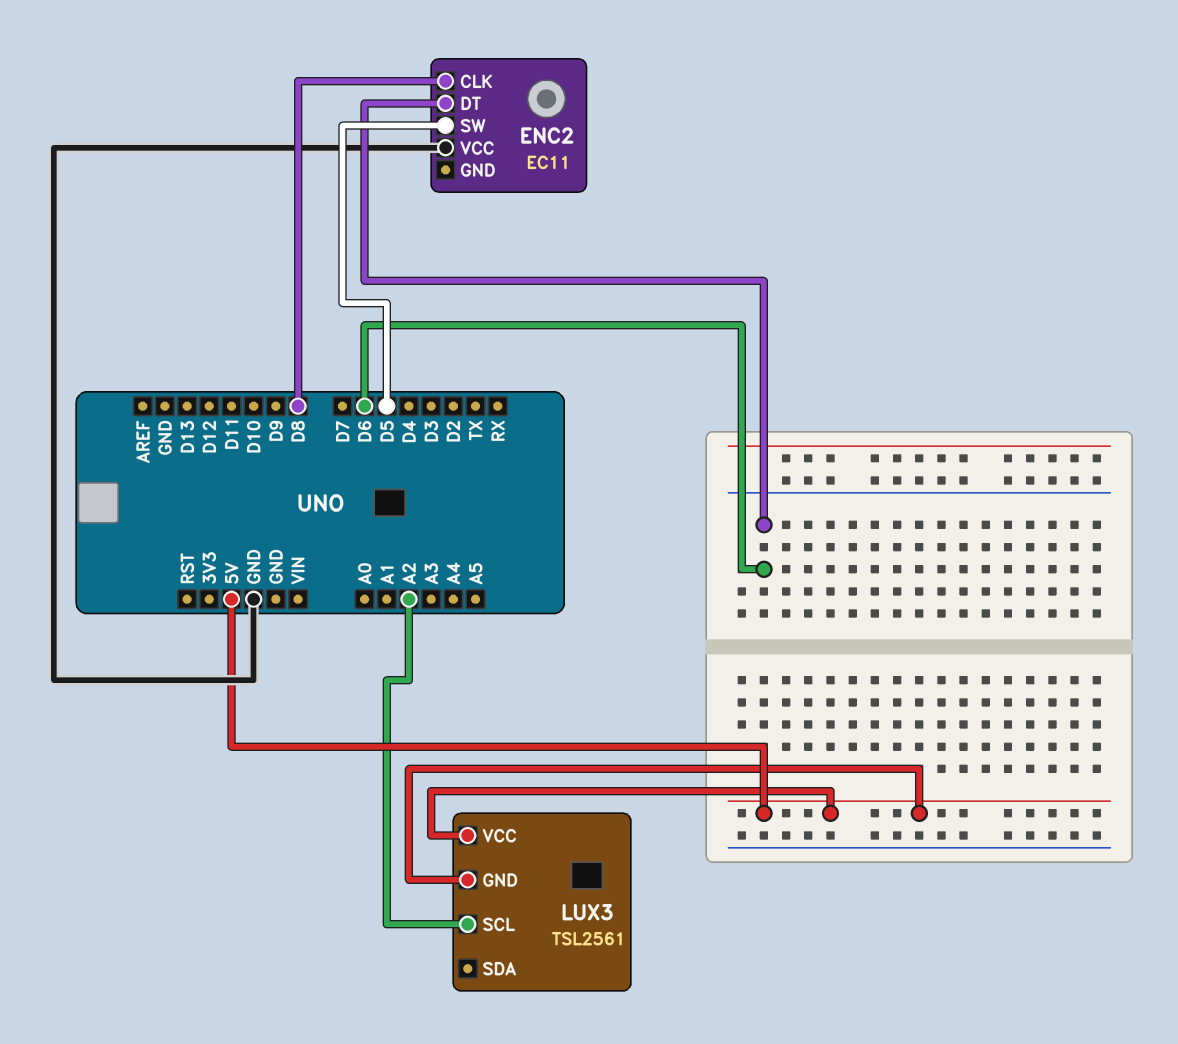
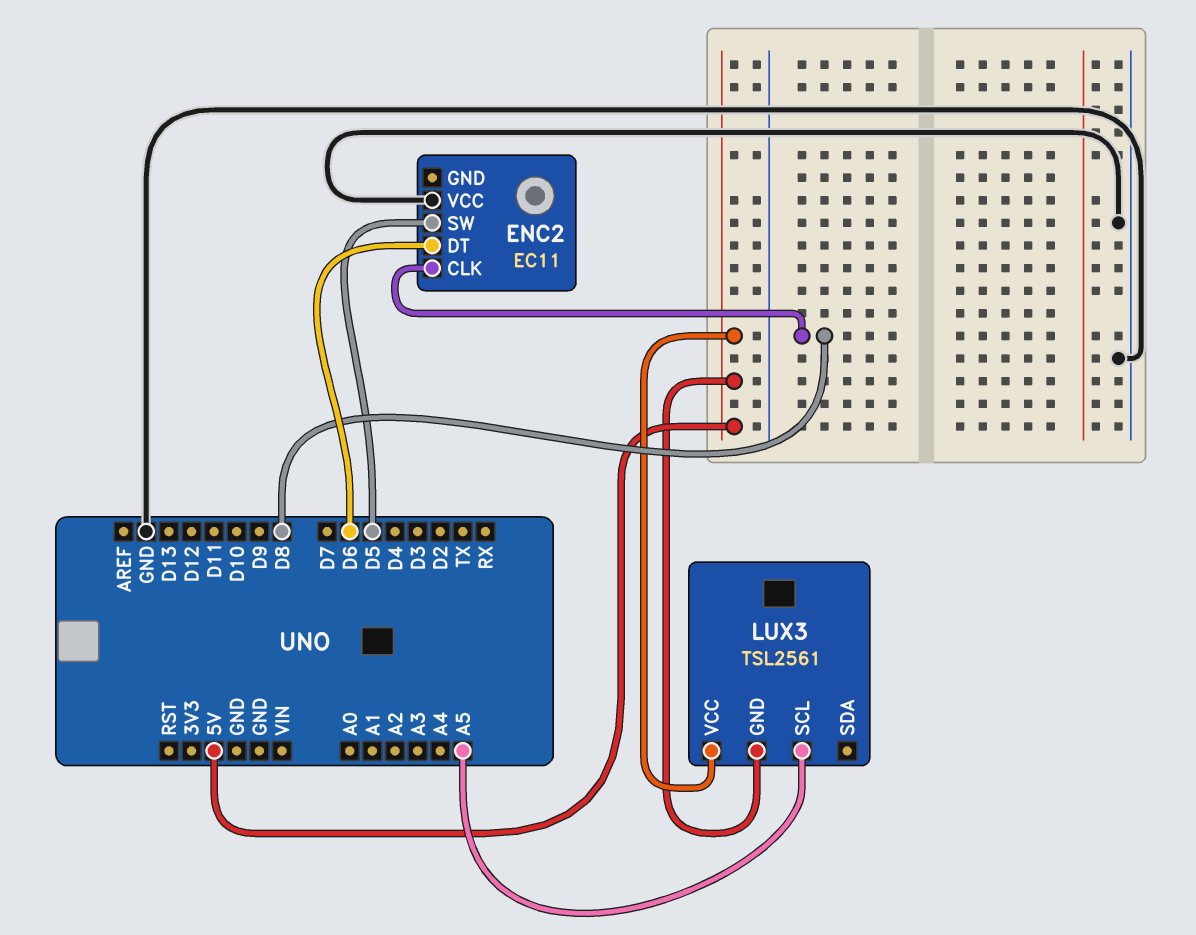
LUX3 pin SCL: A2 -> A5

